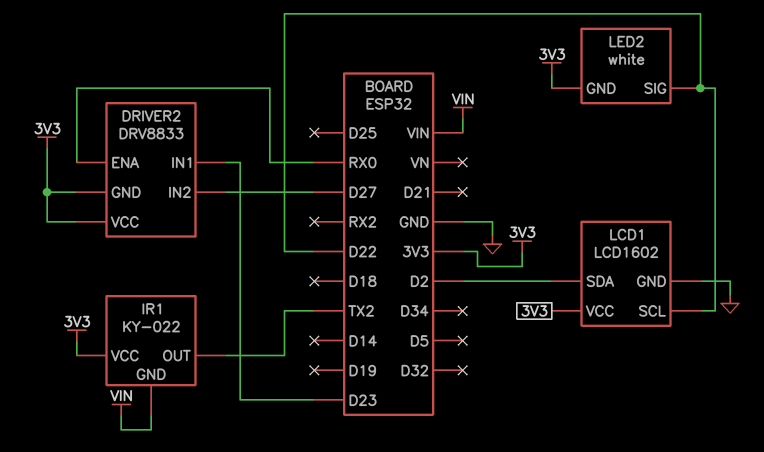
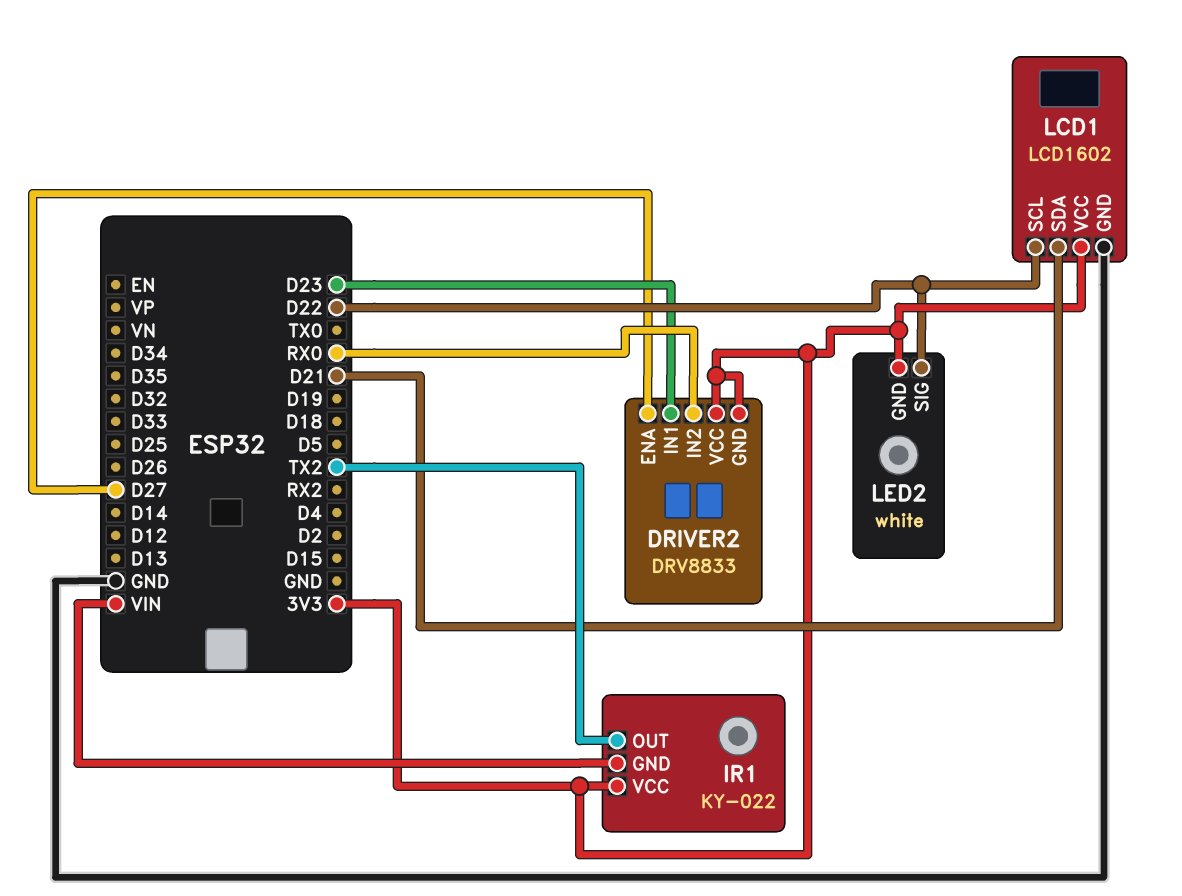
DRIVER2 pin ENA: RX0 -> D27
DRIVER2 pin IN2: D27 -> RX0
LCD1 pin SDA: D2 -> D21

